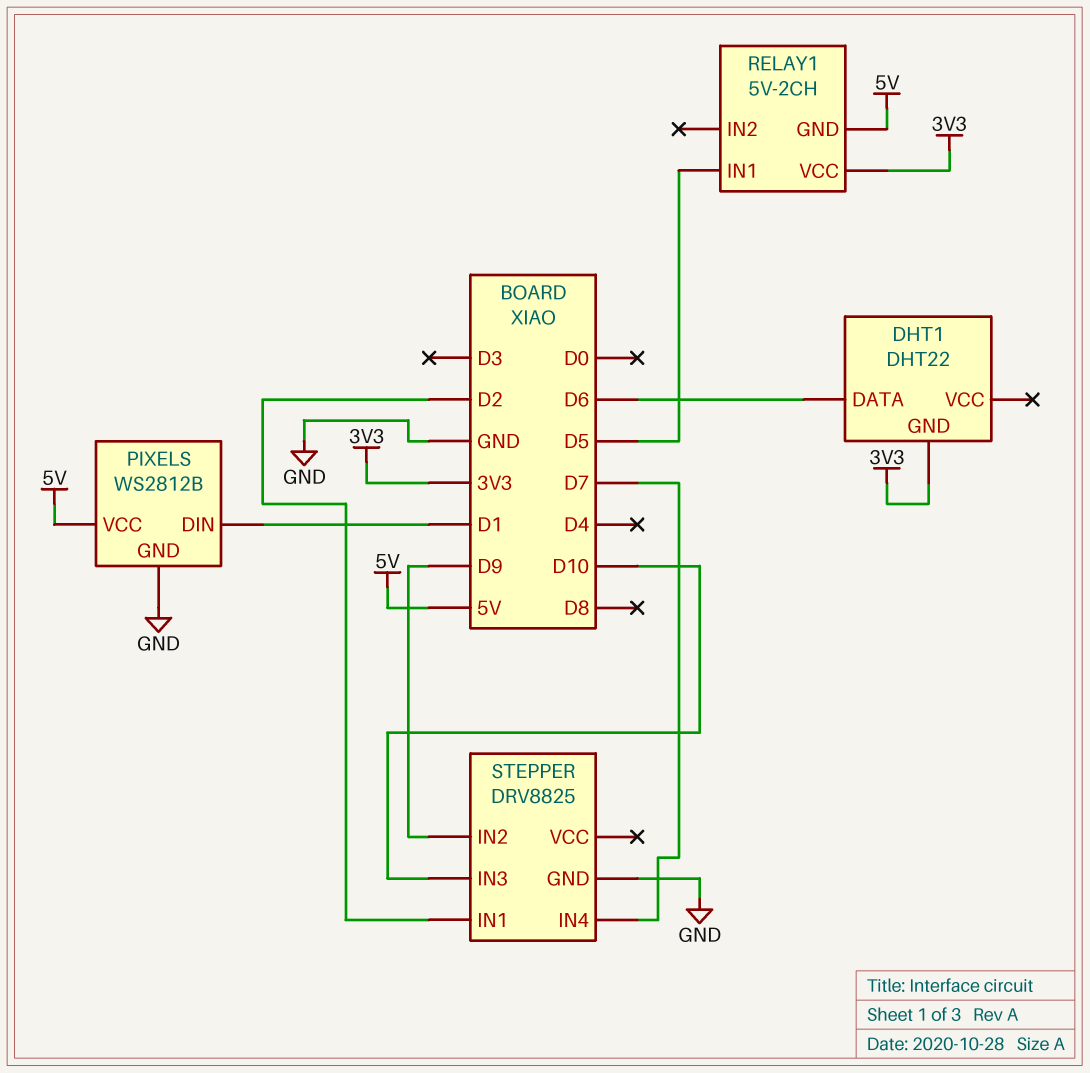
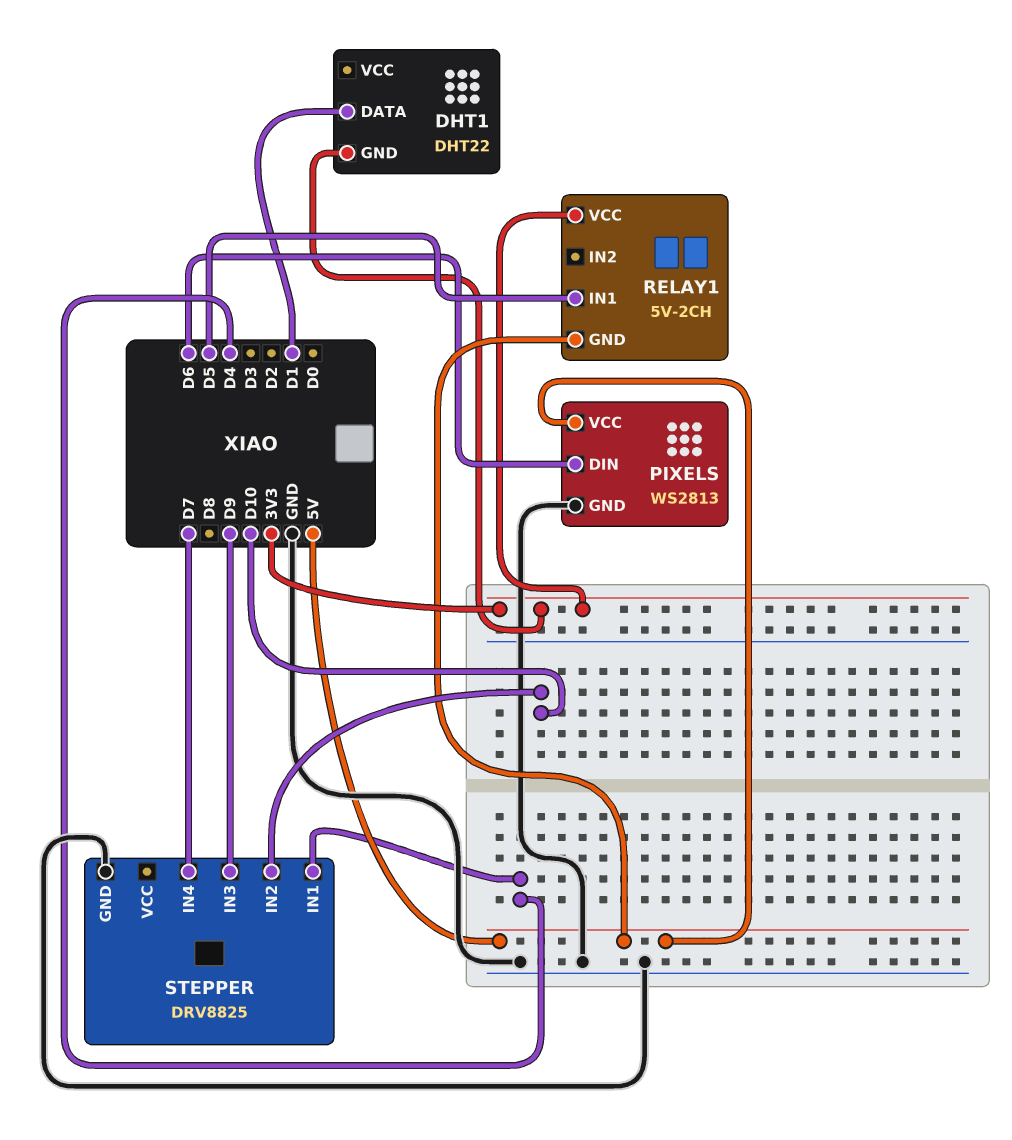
DHT1 pin DATA: D6 -> D1
PIXELS: WS2812B -> WS2813
PIXELS pin DIN: D1 -> D6
STEPPER pin IN1: D2 -> D4
STEPPER pin IN2: D9 -> D10
STEPPER pin IN3: D10 -> D9

